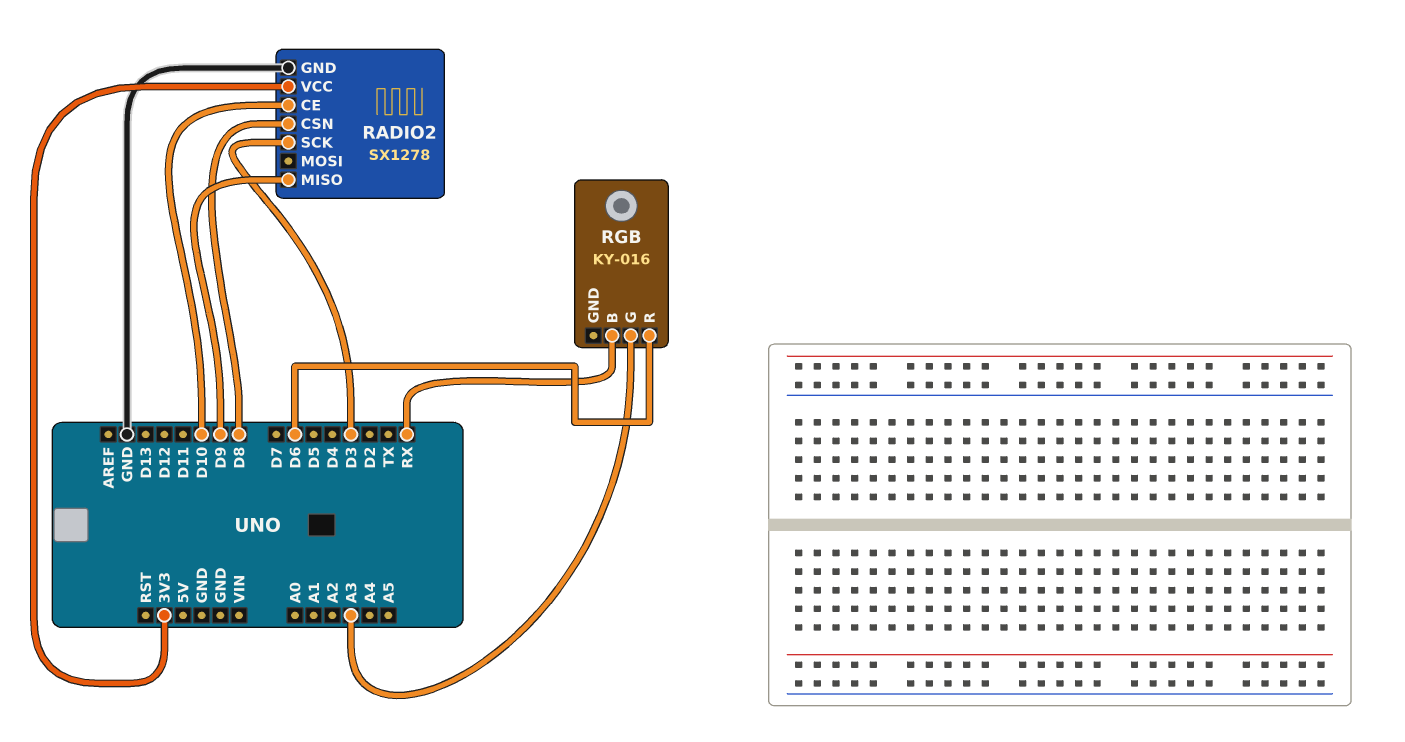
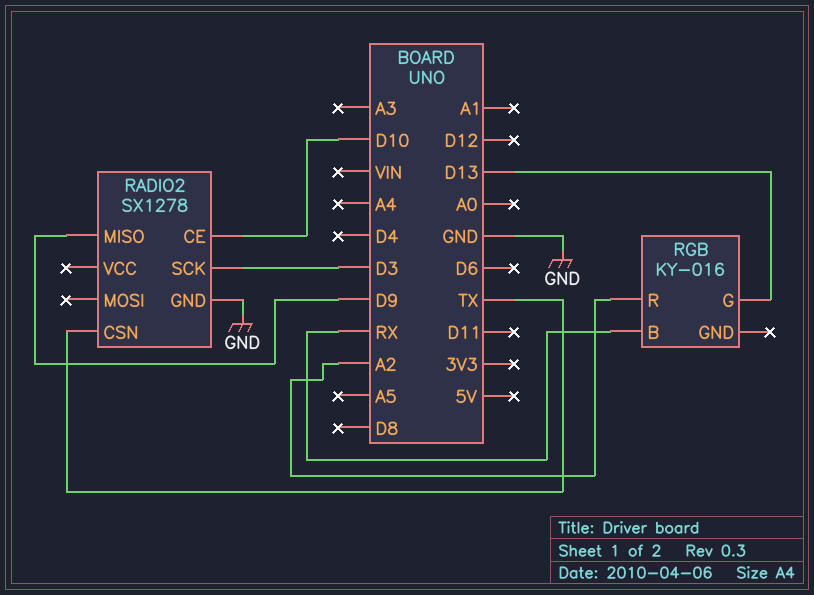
RADIO2 pin CSN: D8 -> TX
RADIO2 pin VCC: 3V3 -> none
RGB pin G: A3 -> D13
RGB pin R: D6 -> A2

